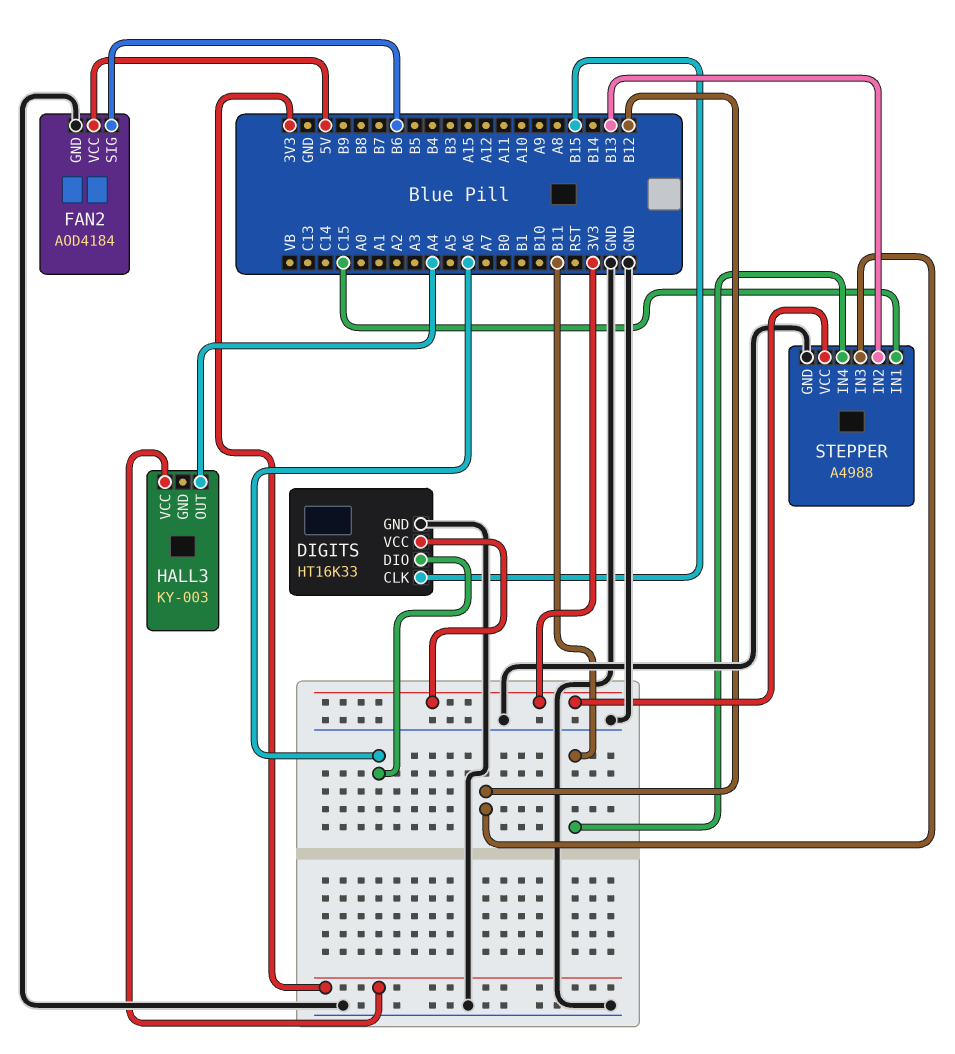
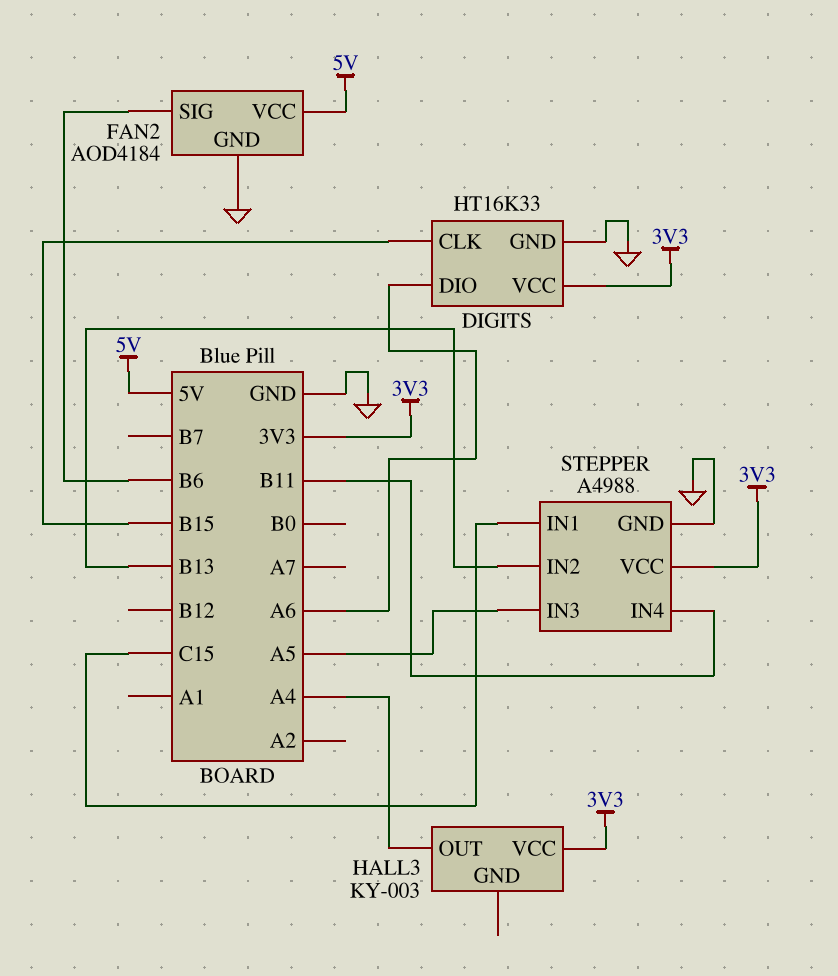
STEPPER pin IN3: B12 -> A5

